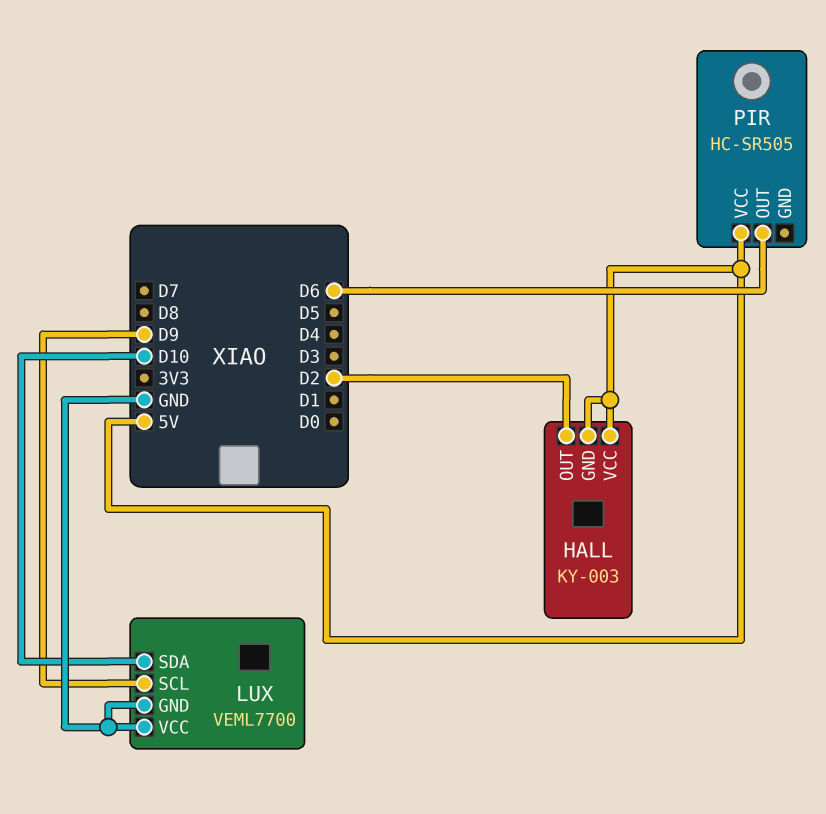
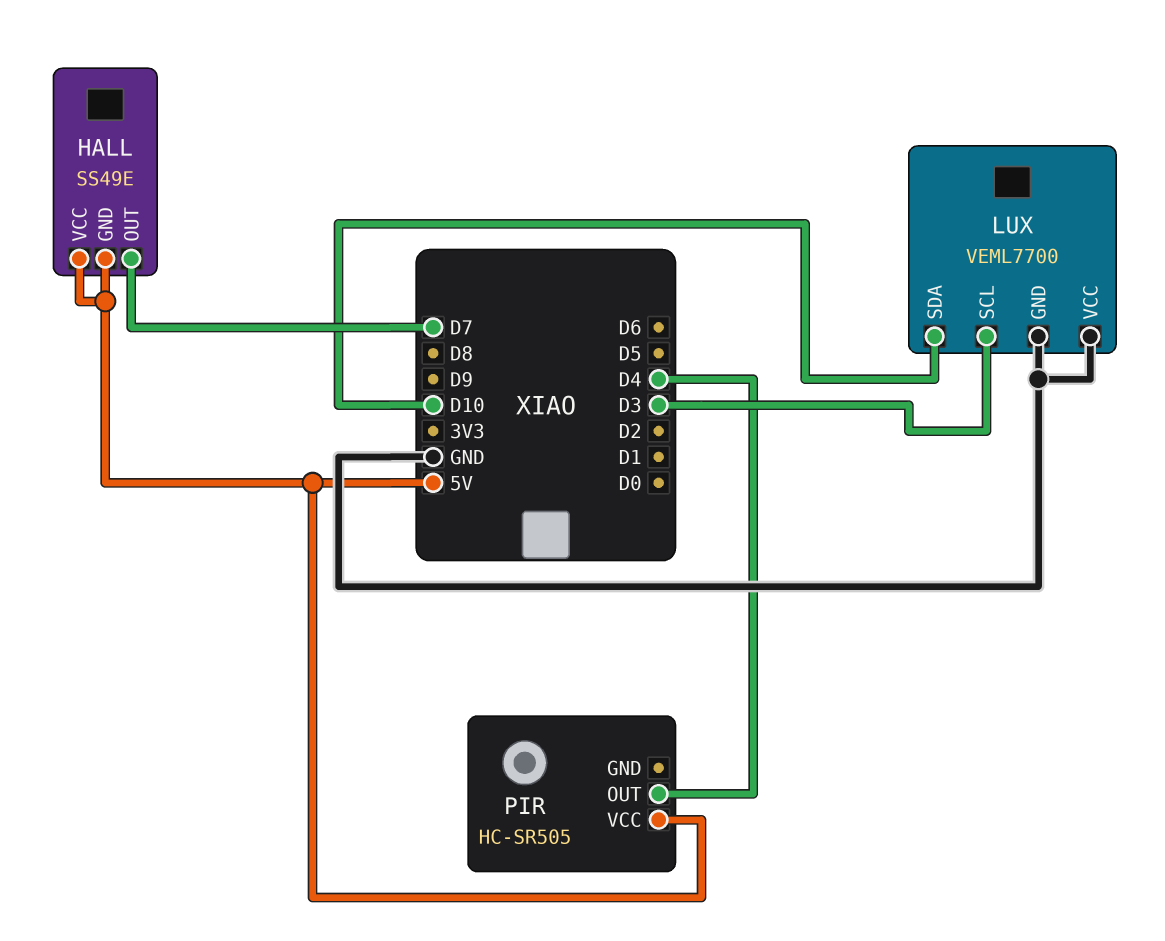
HALL: KY-003 -> SS49E
HALL pin OUT: D2 -> D7
LUX pin SCL: D9 -> D3
PIR pin OUT: D6 -> D4

